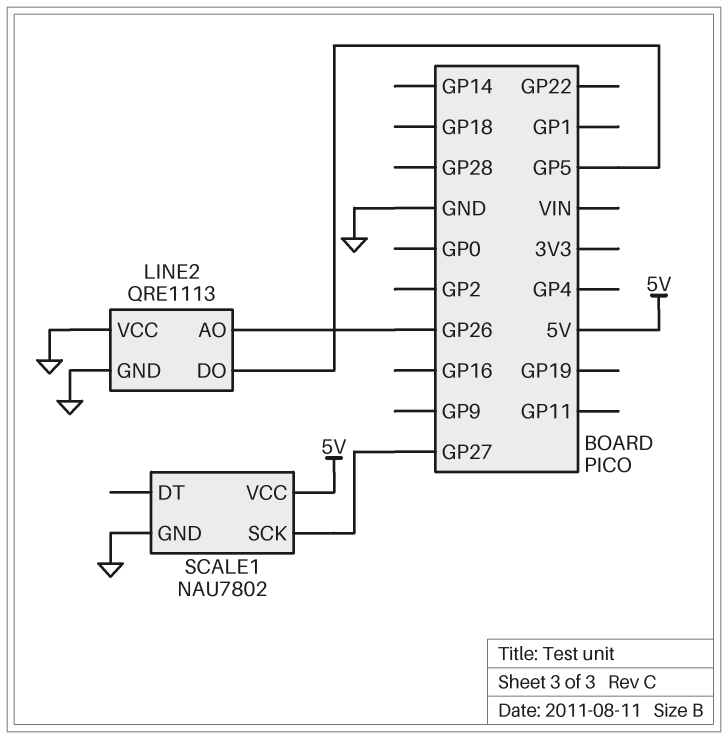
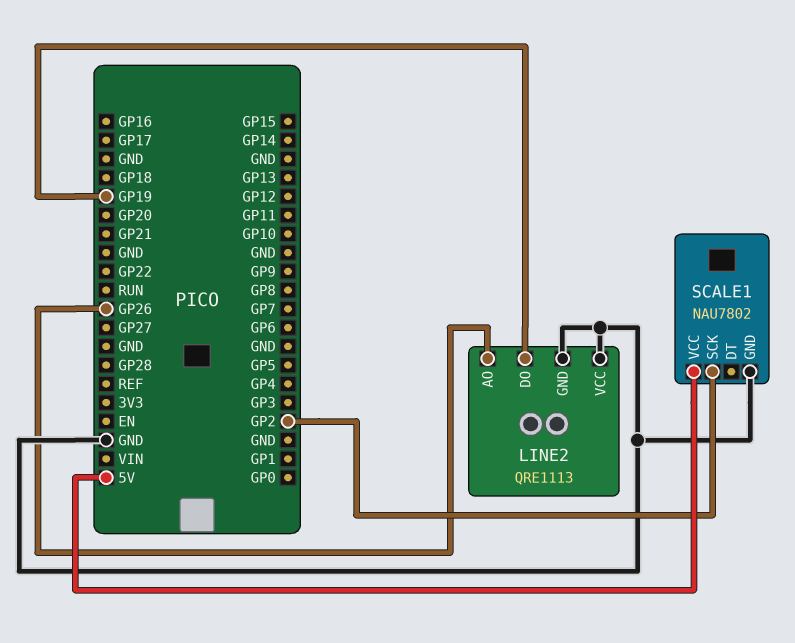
LINE2 pin DO: GP5 -> GP19
SCALE1 pin SCK: GP27 -> GP2

